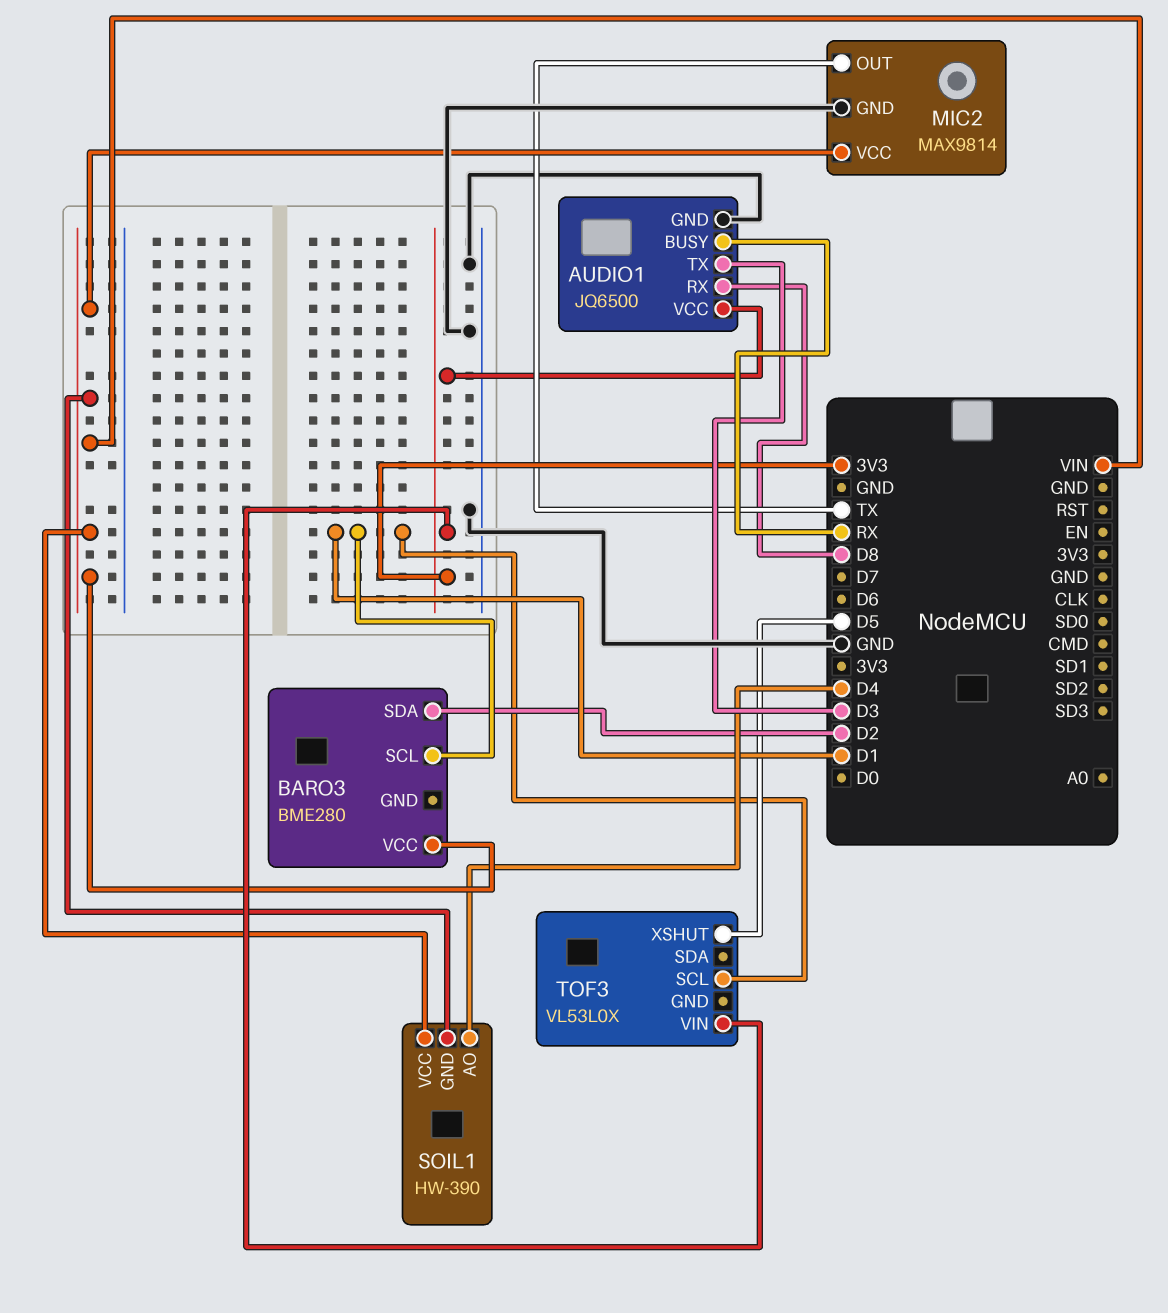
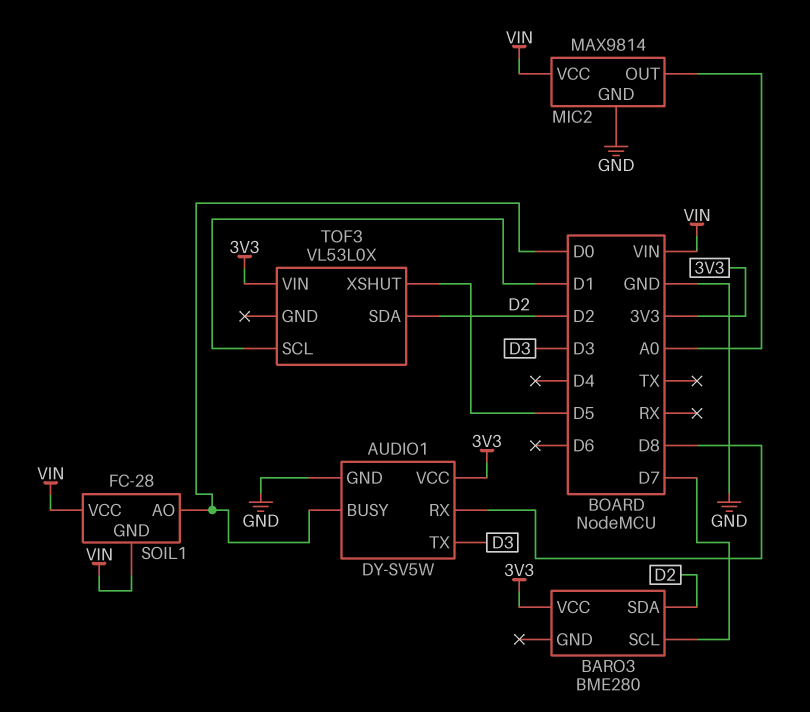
AUDIO1: JQ6500 -> DY-SV5W
AUDIO1 pin BUSY: RX -> D0
BARO3 pin SCL: D1 -> D7
BARO3 pin VCC: VIN -> 3V3
MIC2 pin OUT: TX -> A0
SOIL1: HW-390 -> FC-28
SOIL1 pin AO: D4 -> D0
TOF3 pin SDA: none -> D2

